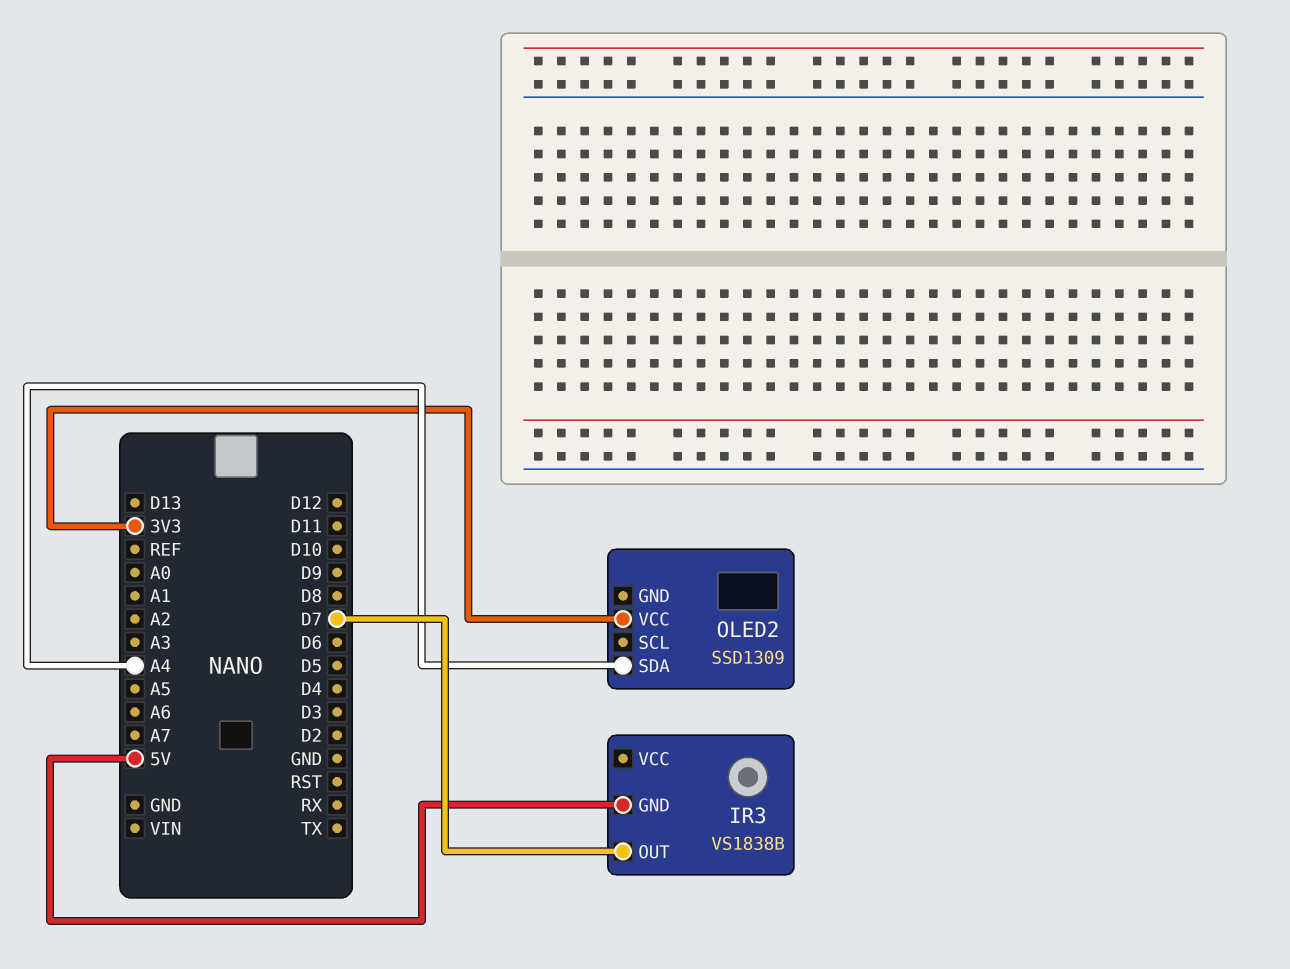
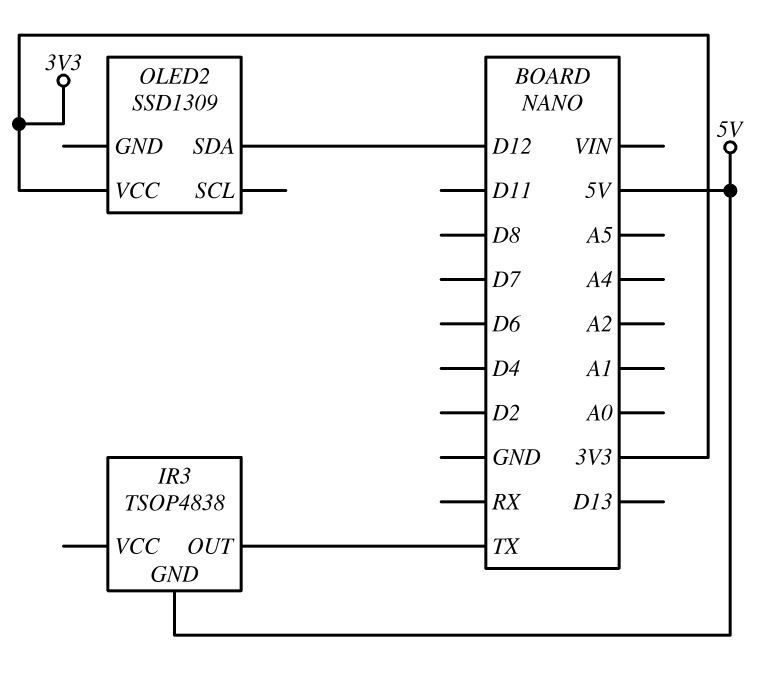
IR3: VS1838B -> TSOP4838
IR3 pin OUT: D7 -> TX
OLED2 pin SDA: A4 -> D12

